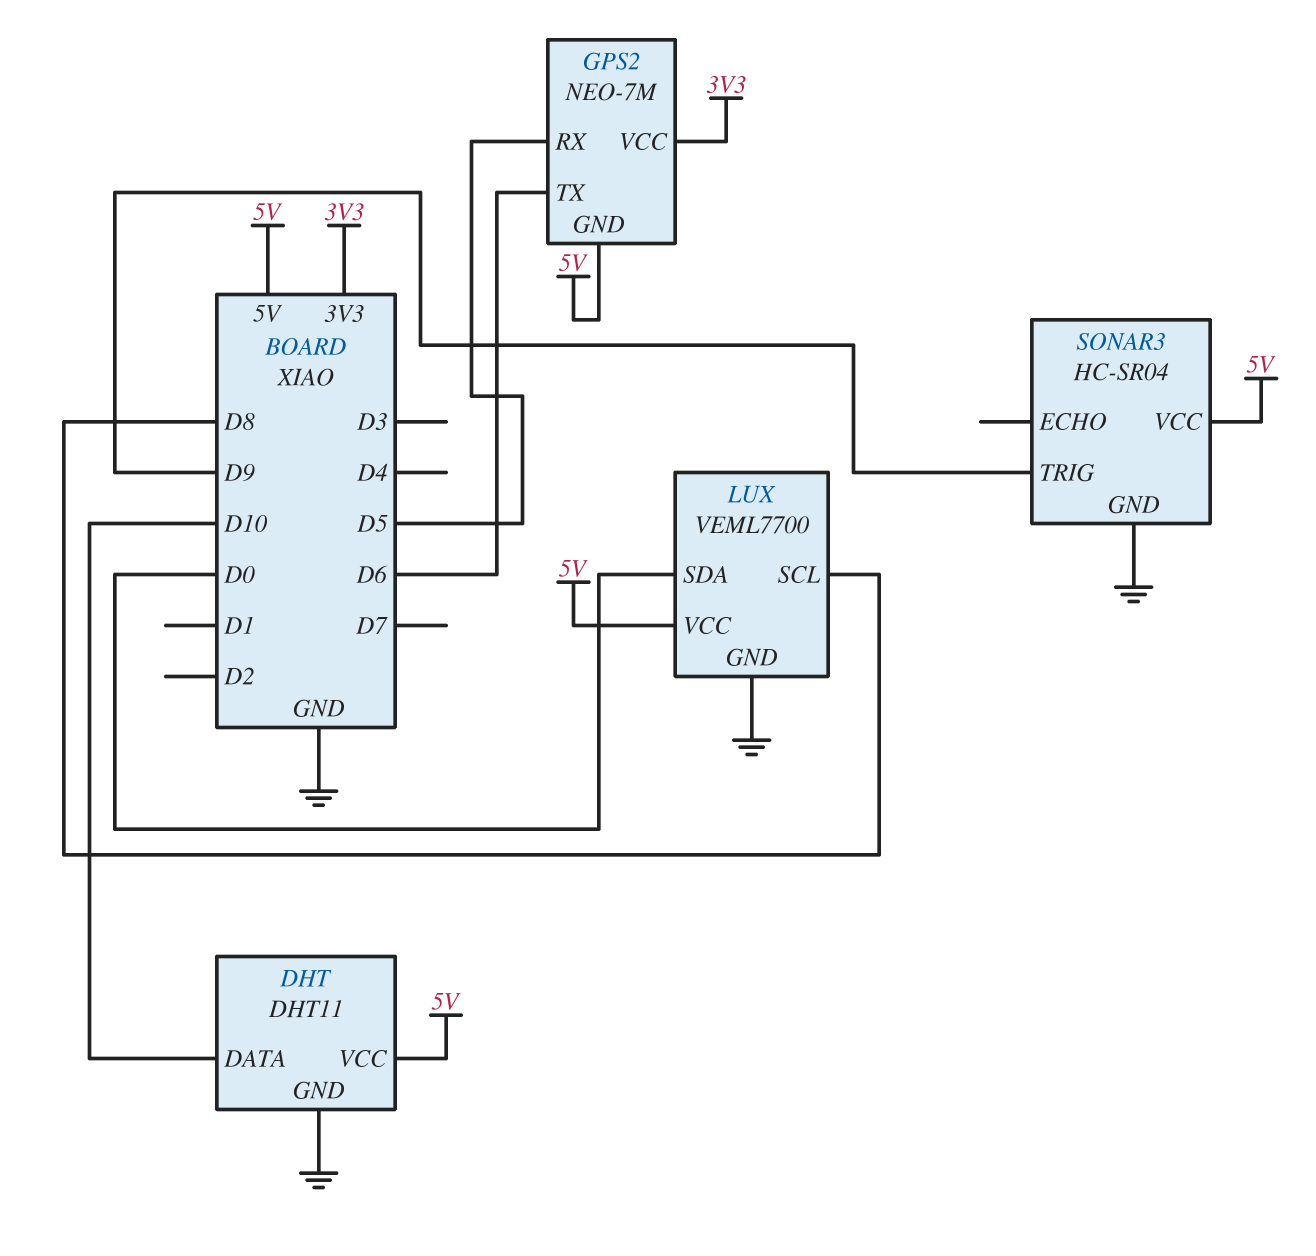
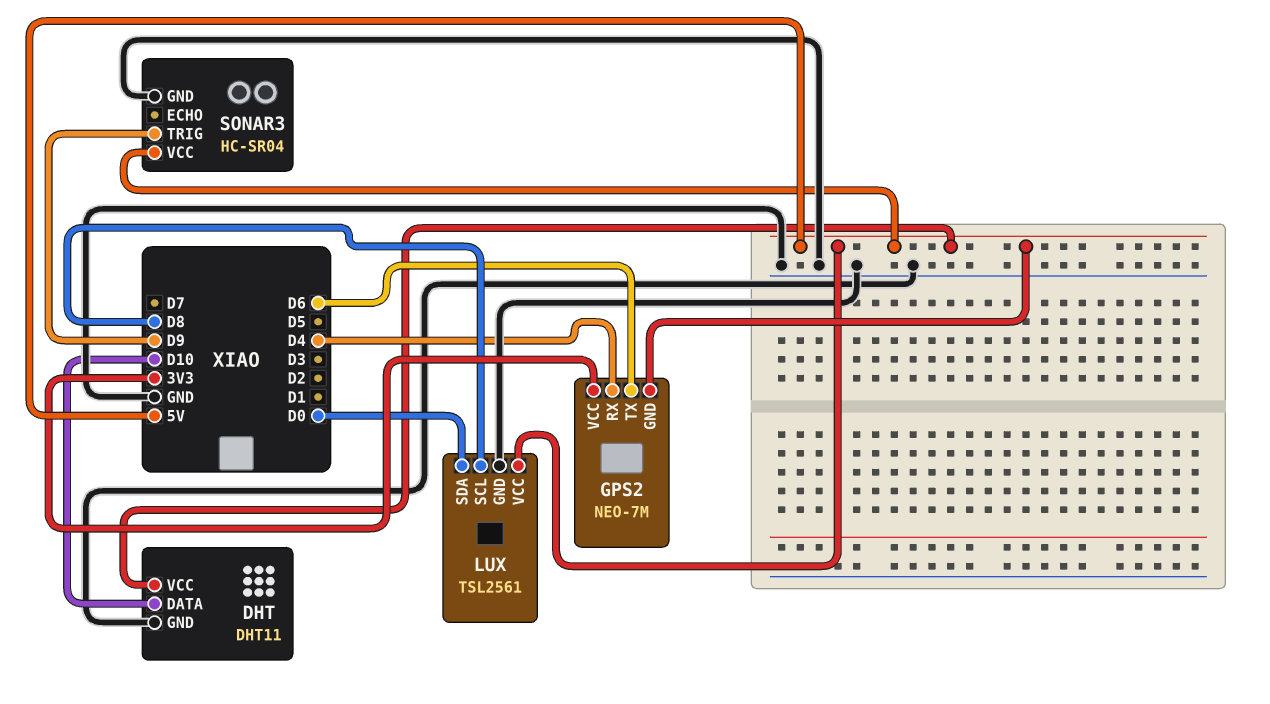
GPS2 pin RX: D5 -> D4
LUX: VEML7700 -> TSL2561

